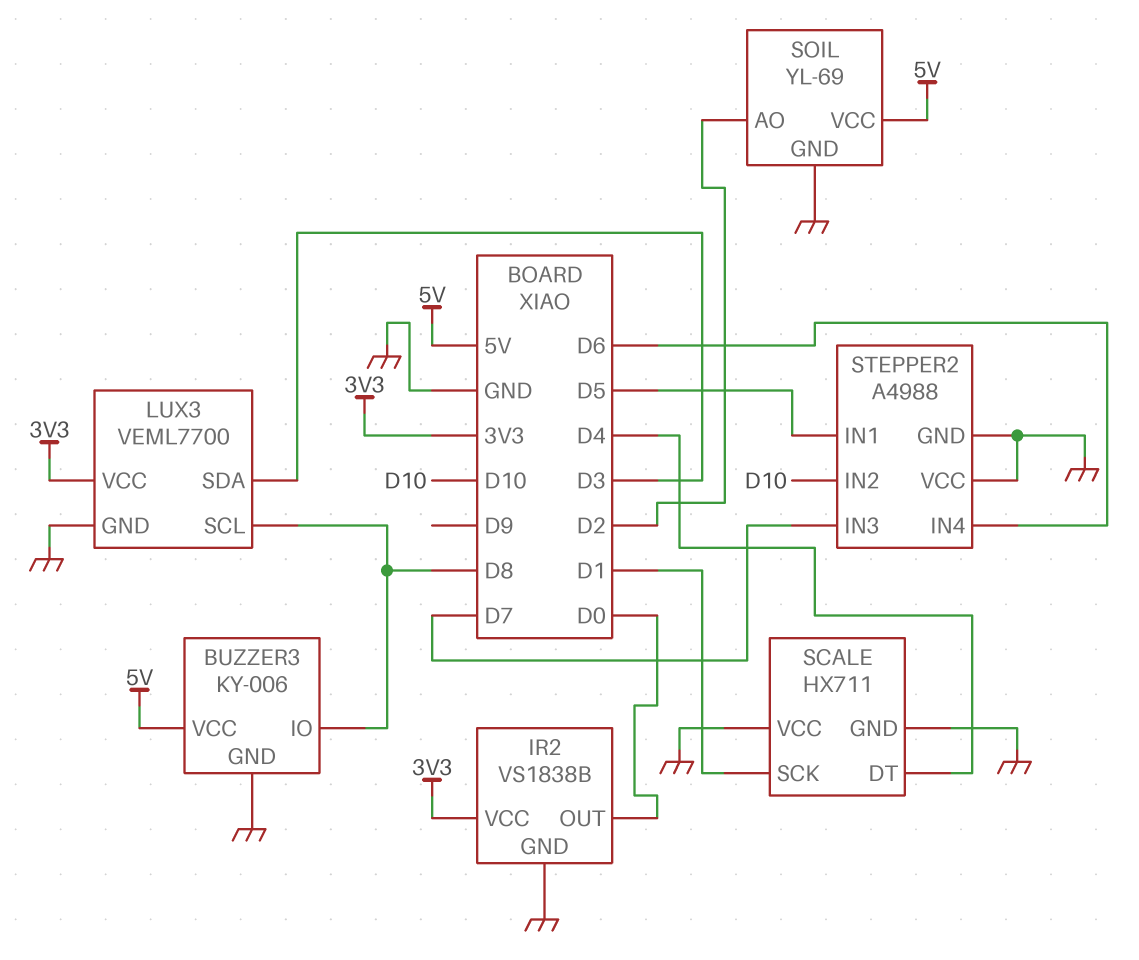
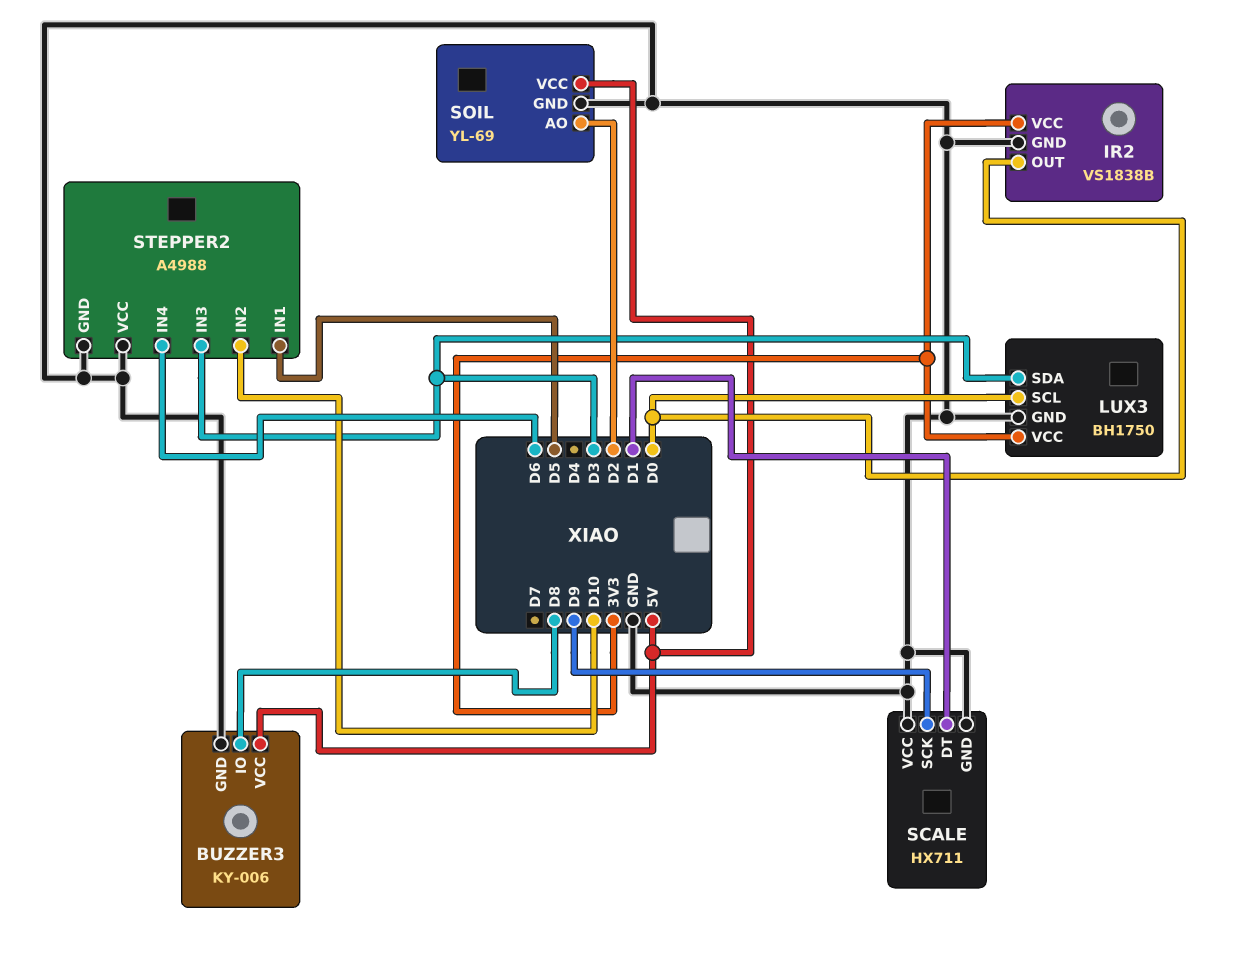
LUX3: VEML7700 -> BH1750
LUX3 pin SCL: D8 -> D0
SCALE pin DT: D4 -> D1
SCALE pin SCK: D1 -> D9
STEPPER2 pin IN3: D7 -> D3

